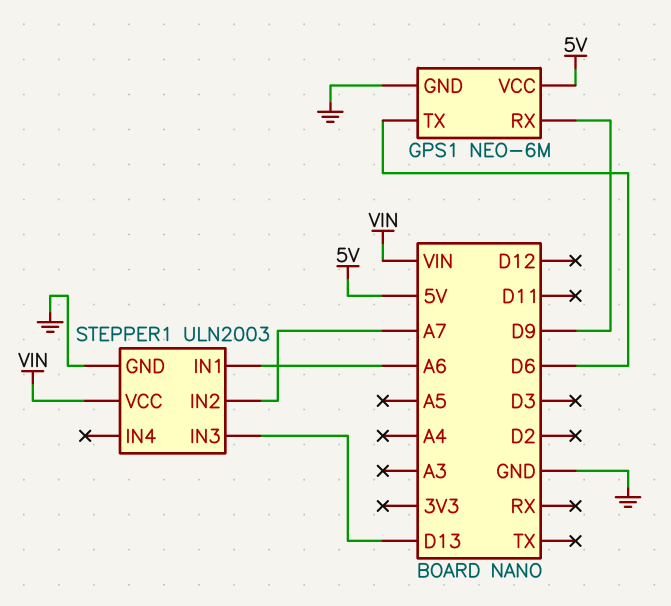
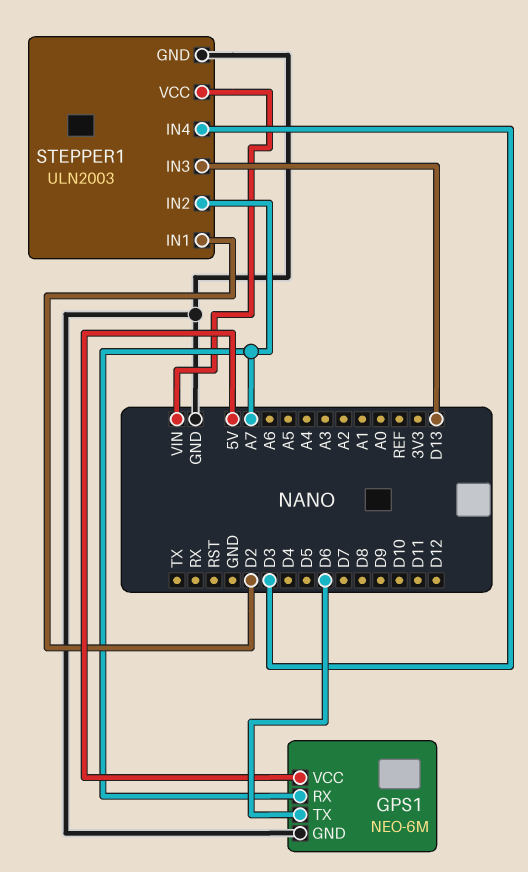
GPS1 pin RX: D9 -> A7
STEPPER1 pin IN1: A6 -> D2
STEPPER1 pin IN4: none -> D3

